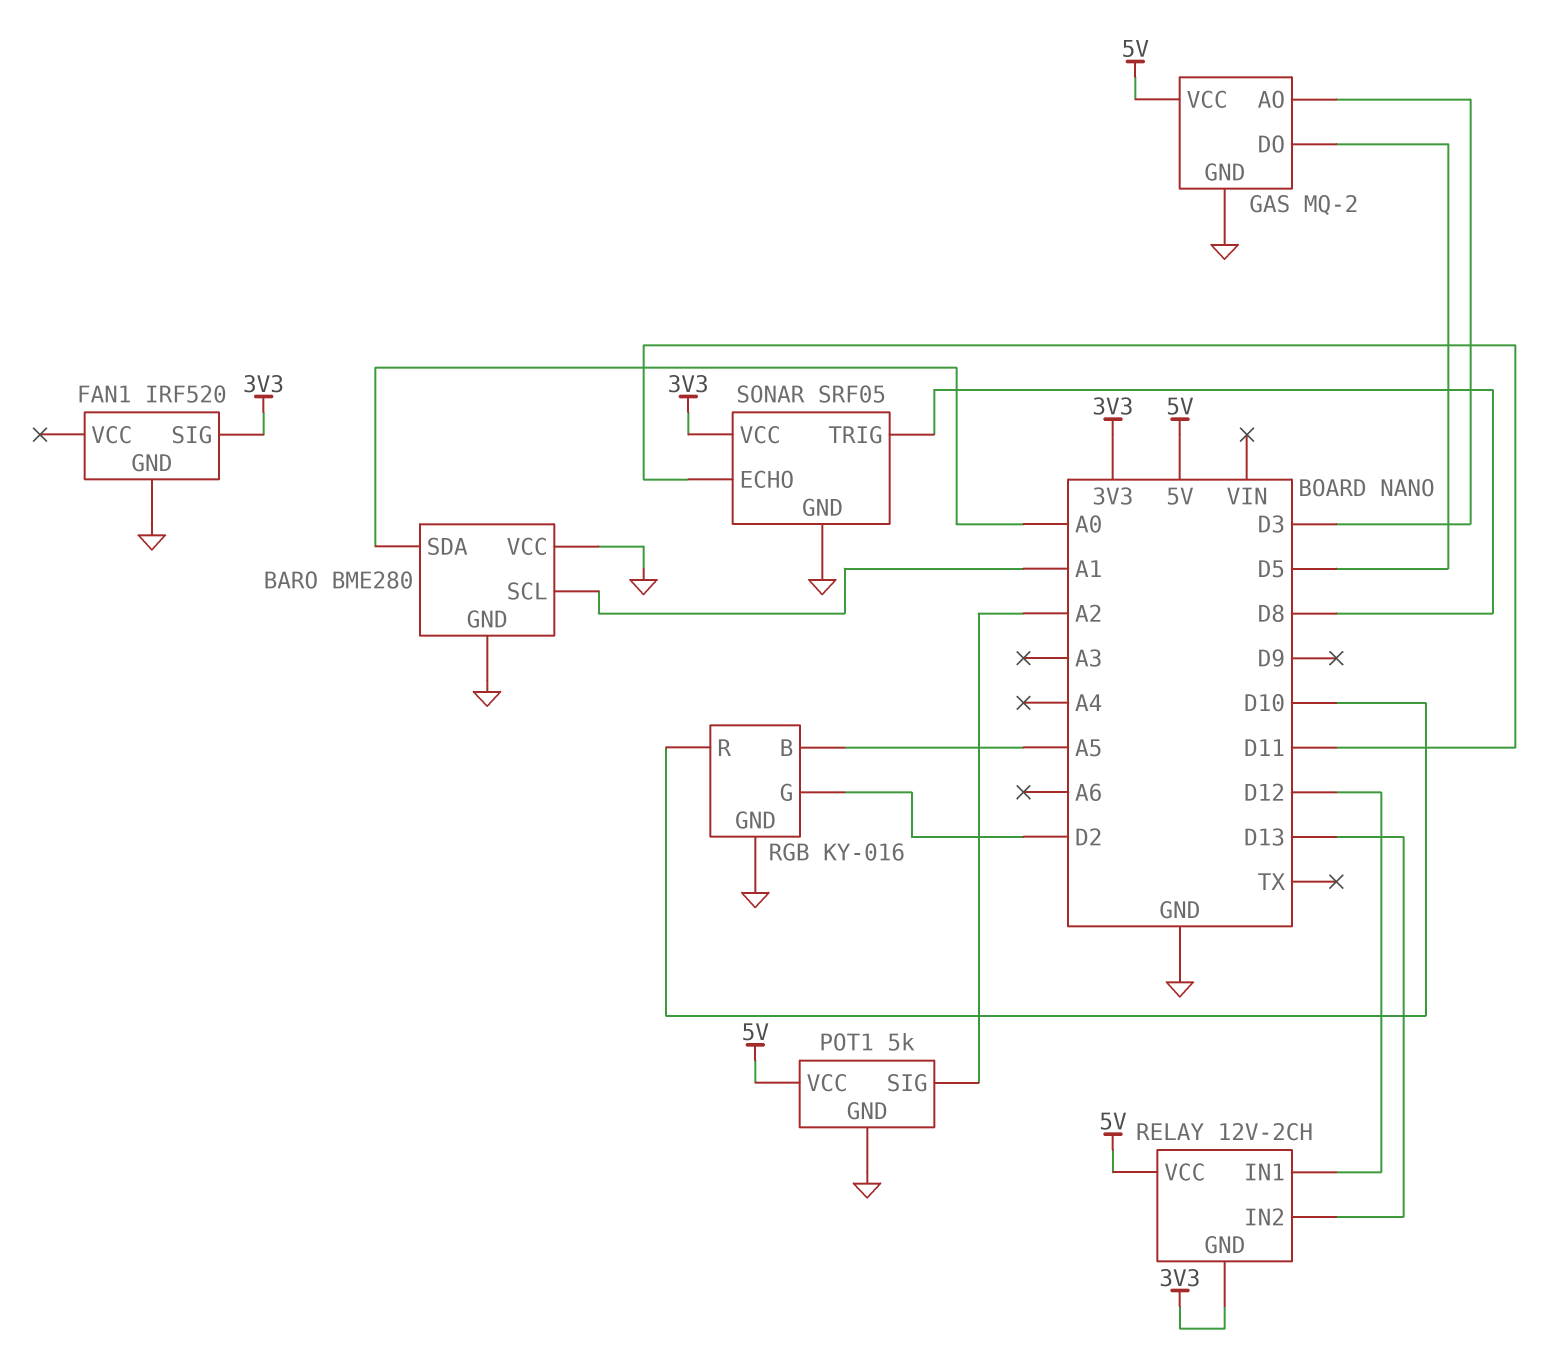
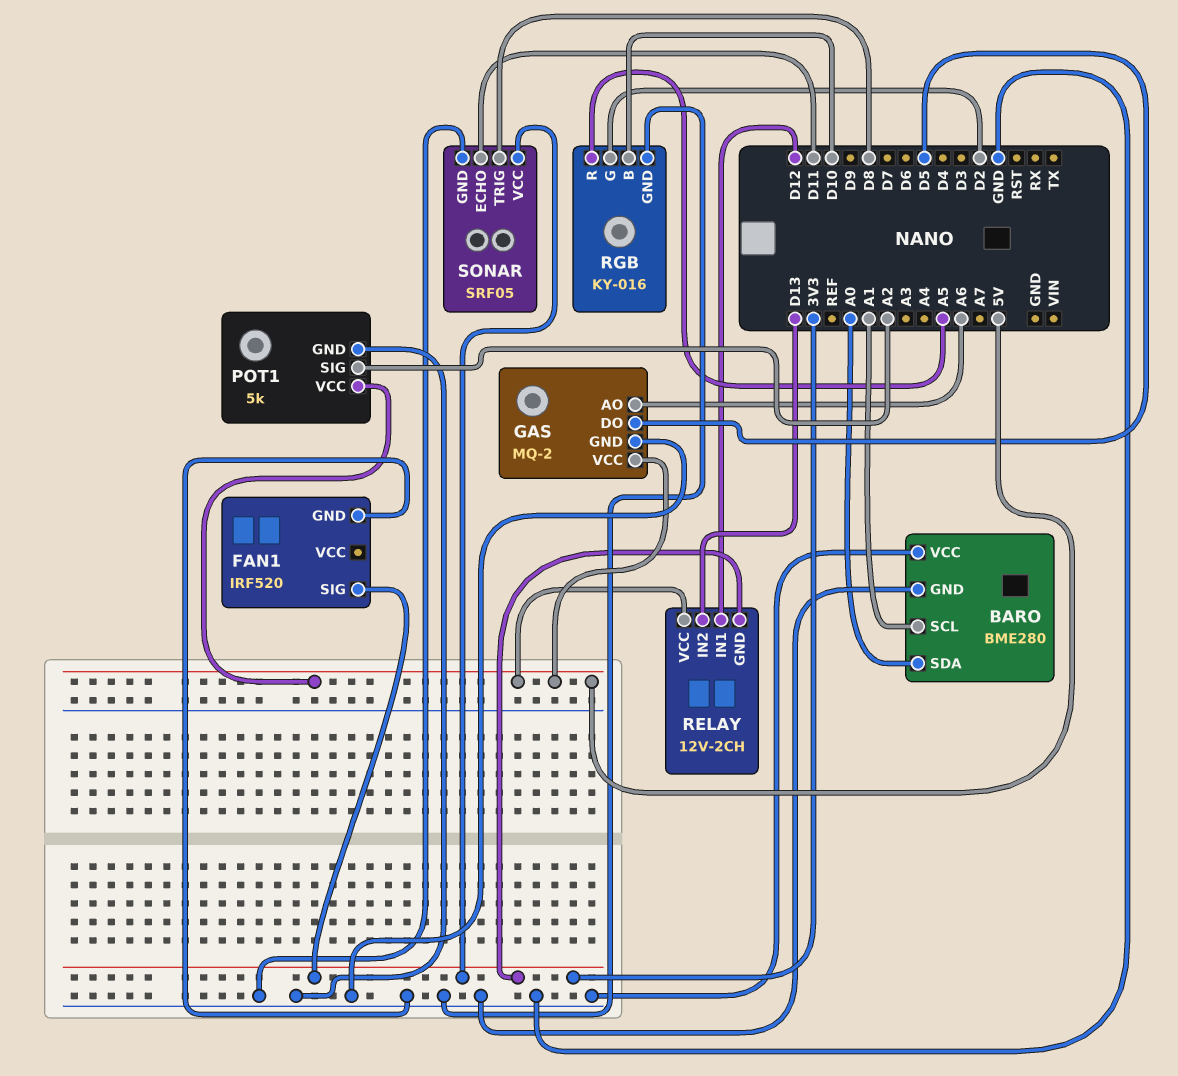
GAS pin AO: D3 -> A6
RGB pin B: A5 -> D10
RGB pin R: D10 -> A5

